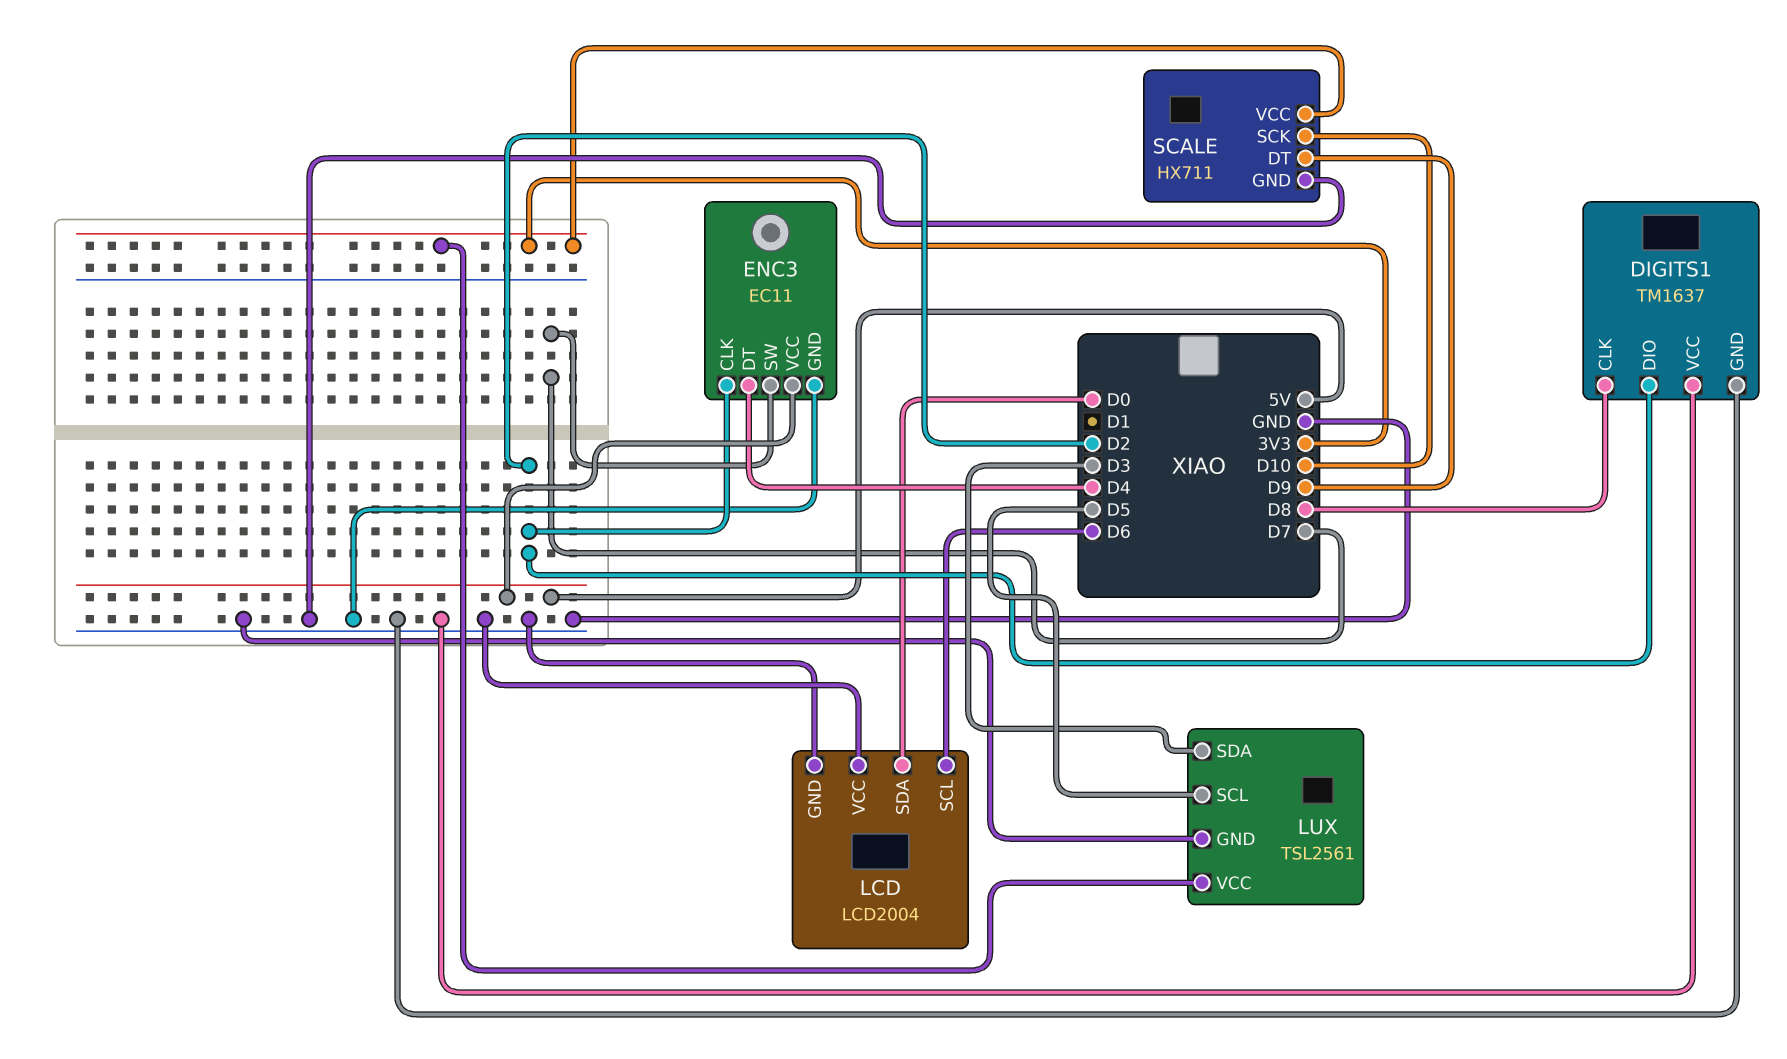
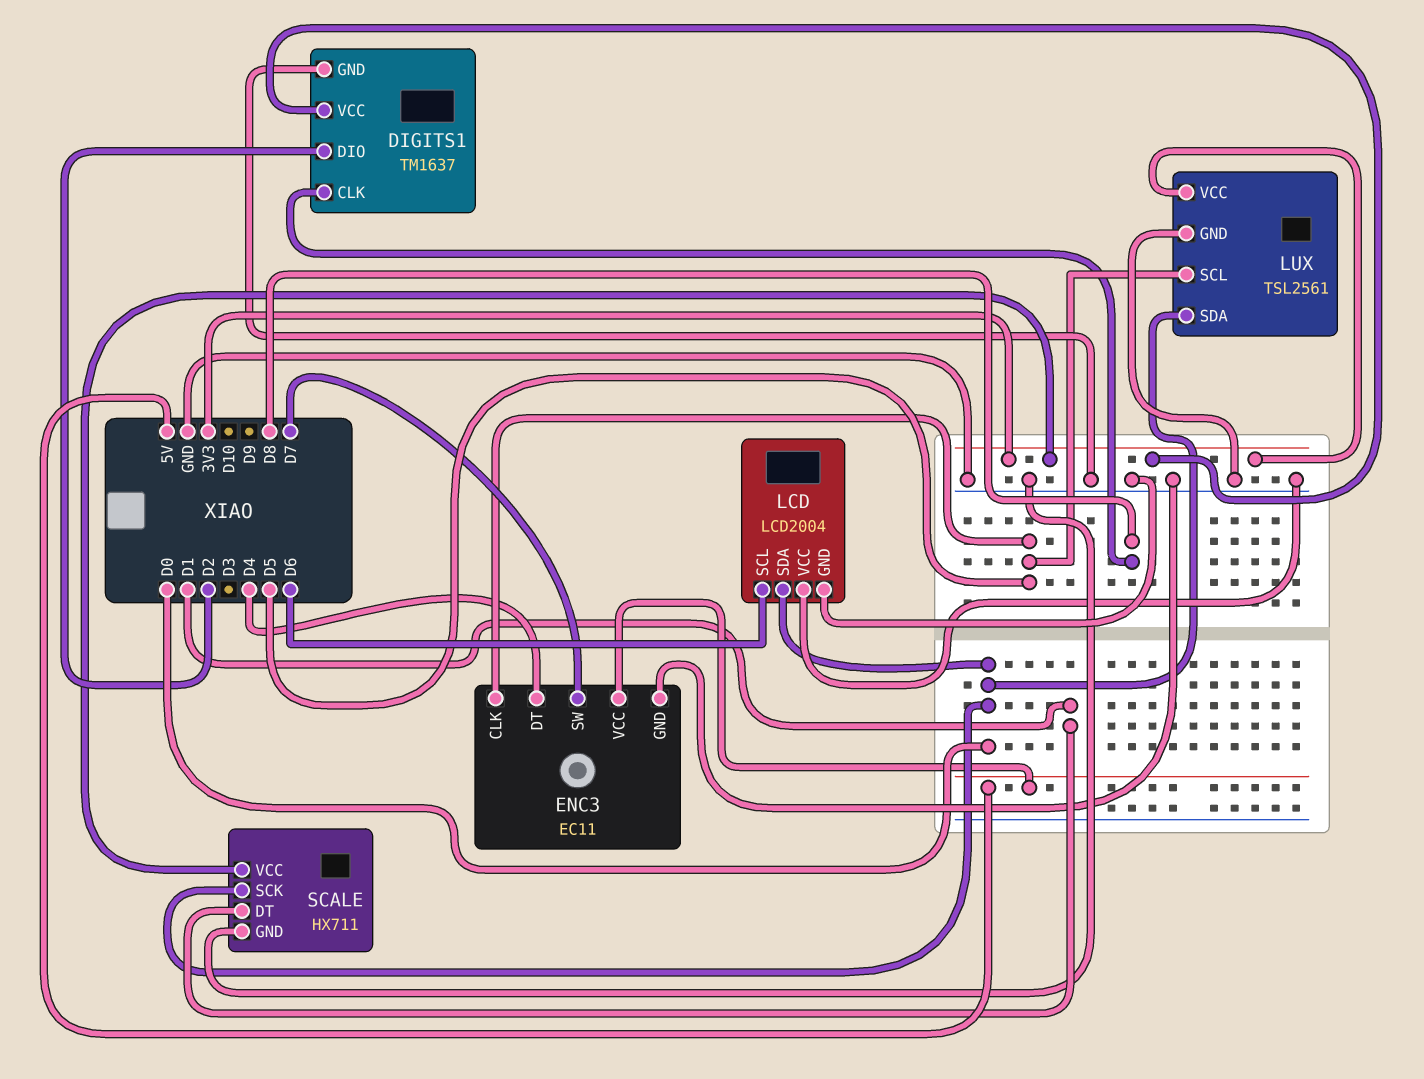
DIGITS1 pin VCC: GND -> 3V3
ENC3 pin CLK: D2 -> D5
LUX pin SDA: D3 -> D0
SCALE pin DT: D9 -> D1
SCALE pin SCK: D10 -> D0

